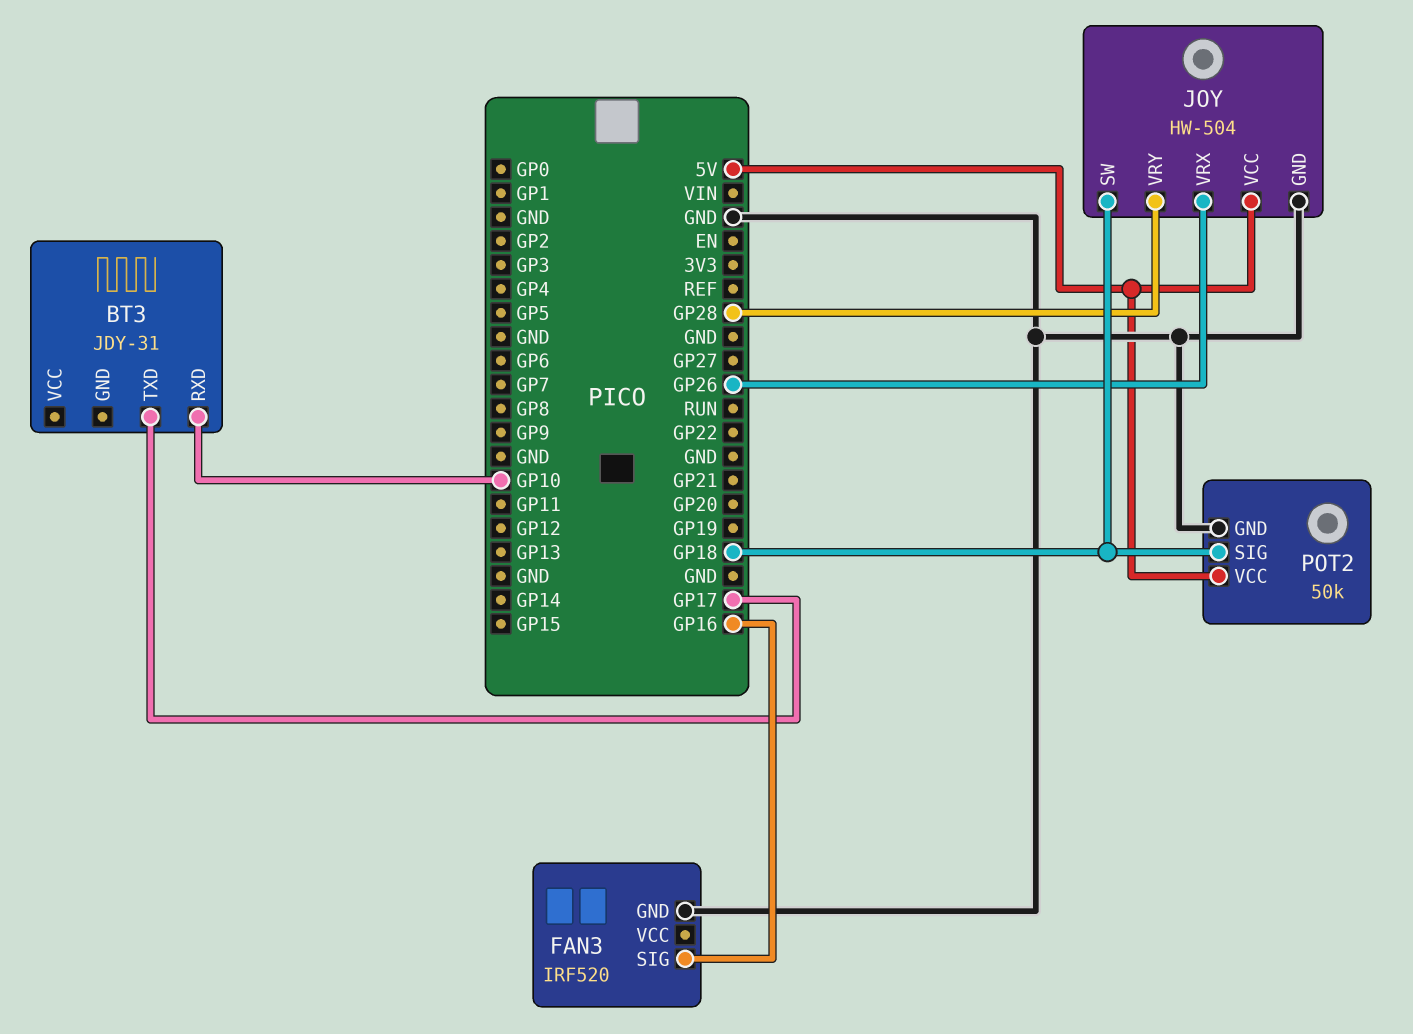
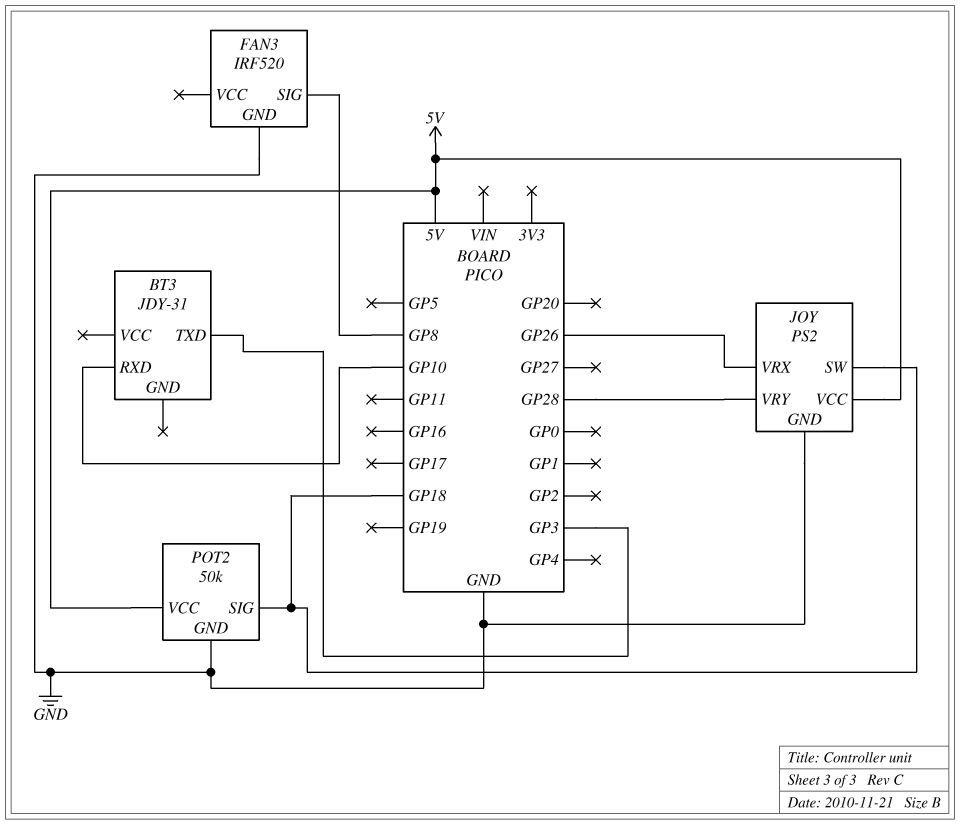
BT3 pin TXD: GP17 -> GP3
FAN3 pin SIG: GP16 -> GP8
JOY: HW-504 -> PS2

